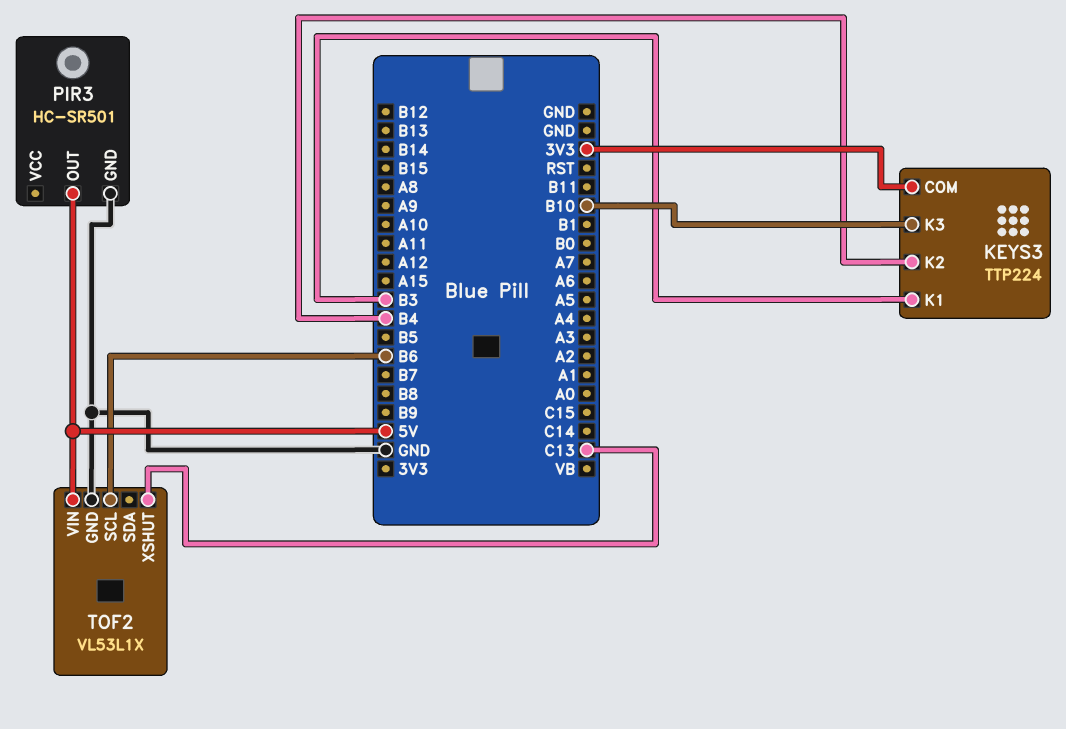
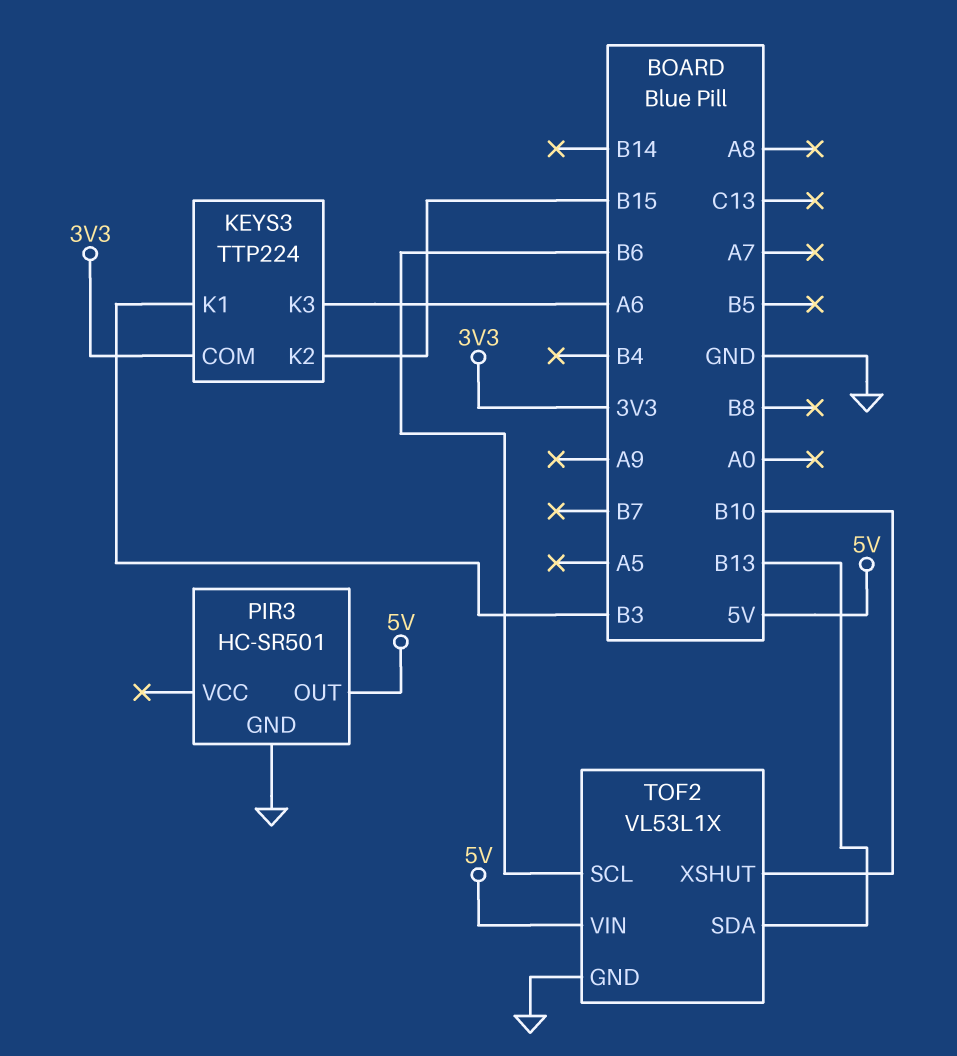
KEYS3 pin K2: B4 -> B15
KEYS3 pin K3: B10 -> A6
TOF2 pin SDA: none -> B13
TOF2 pin XSHUT: C13 -> B10

